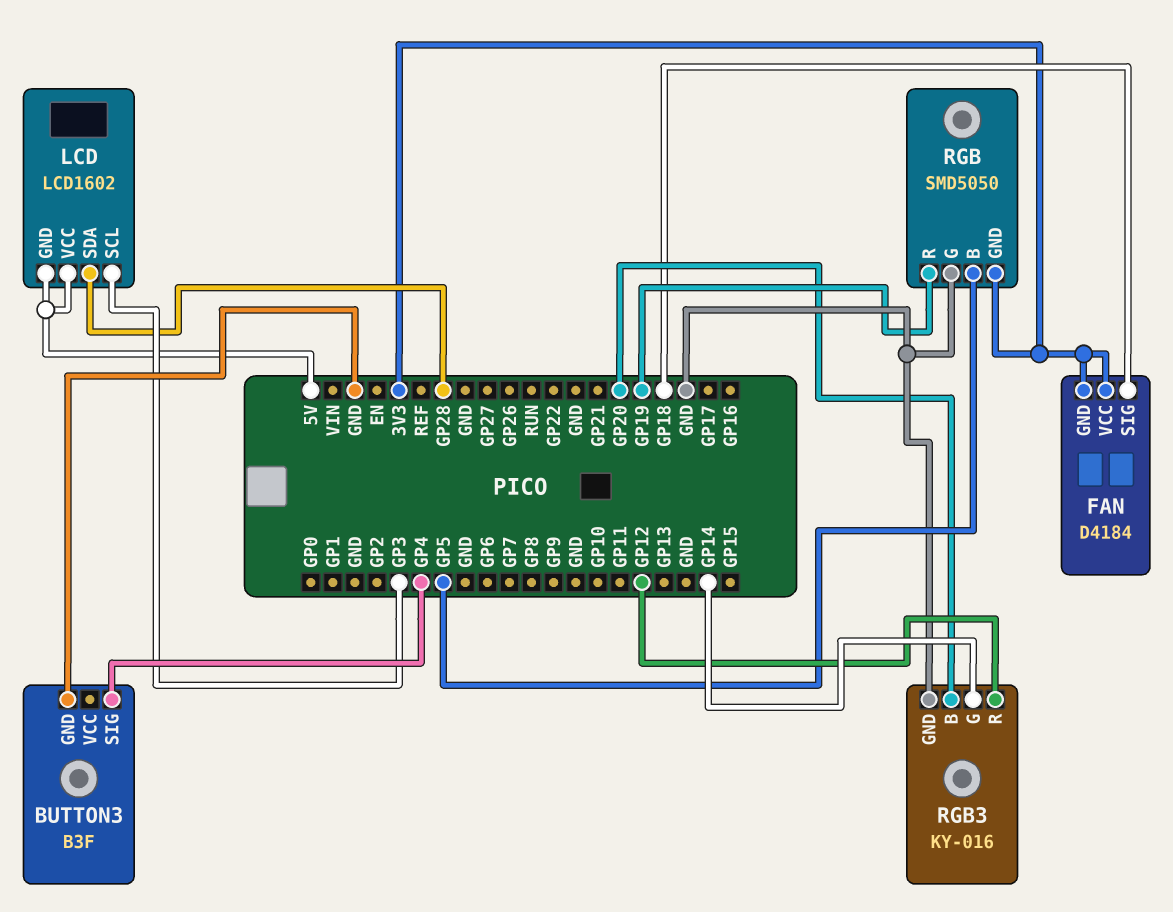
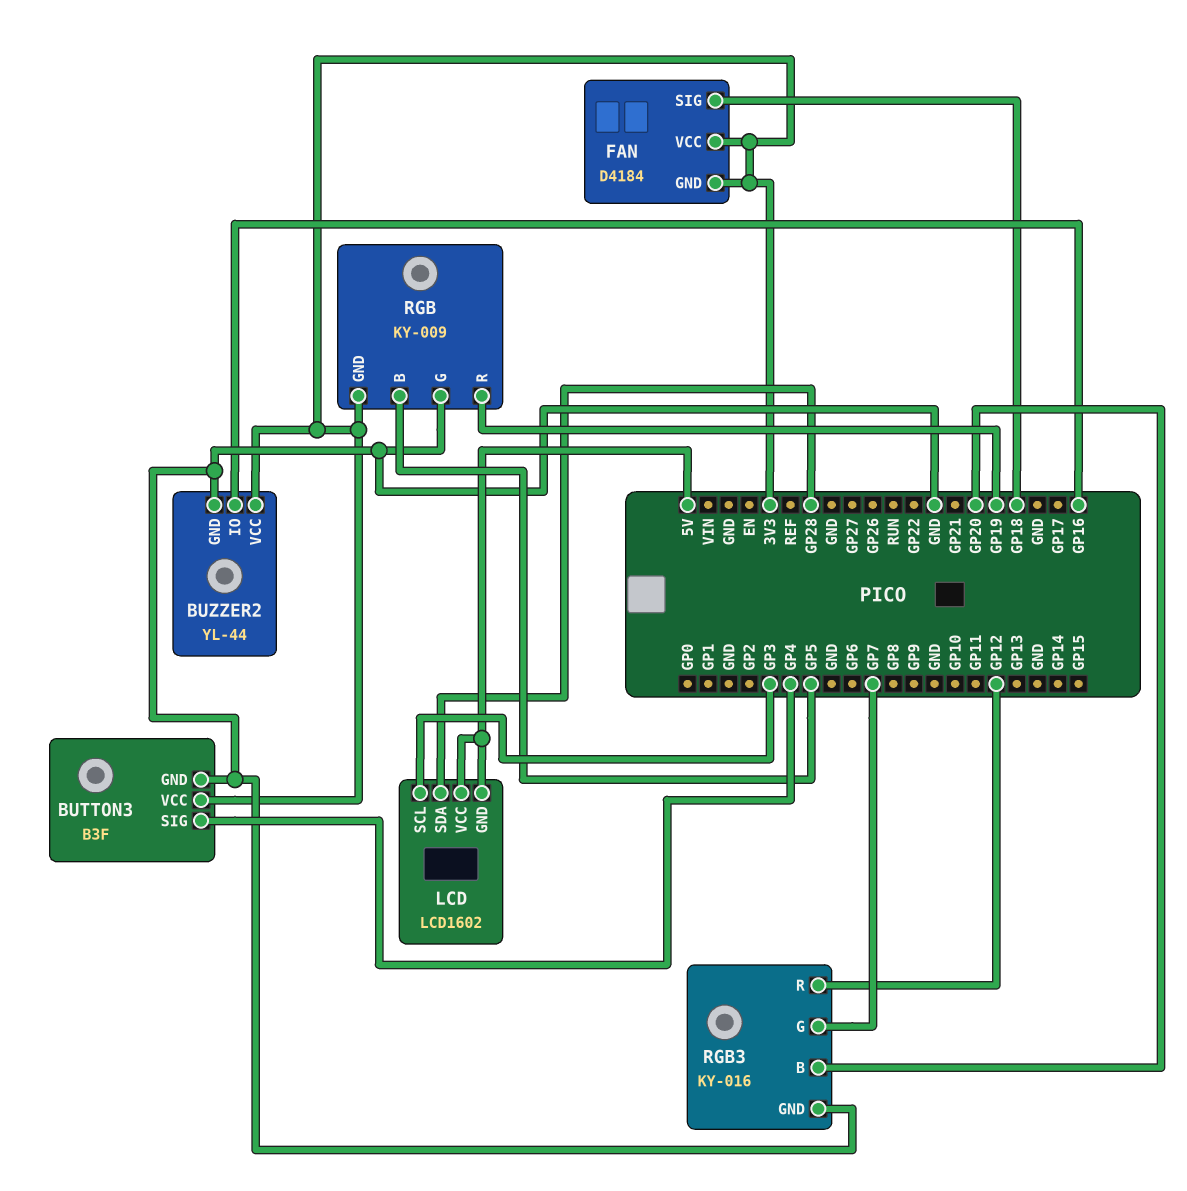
BUTTON3 pin VCC: none -> 3V3
BUZZER2: none -> YL-44
BUZZER2 pin GND: none -> GND
BUZZER2 pin IO: none -> GP16
BUZZER2 pin VCC: none -> 3V3
RGB: SMD5050 -> KY-009
RGB3 pin G: GP14 -> GP7

